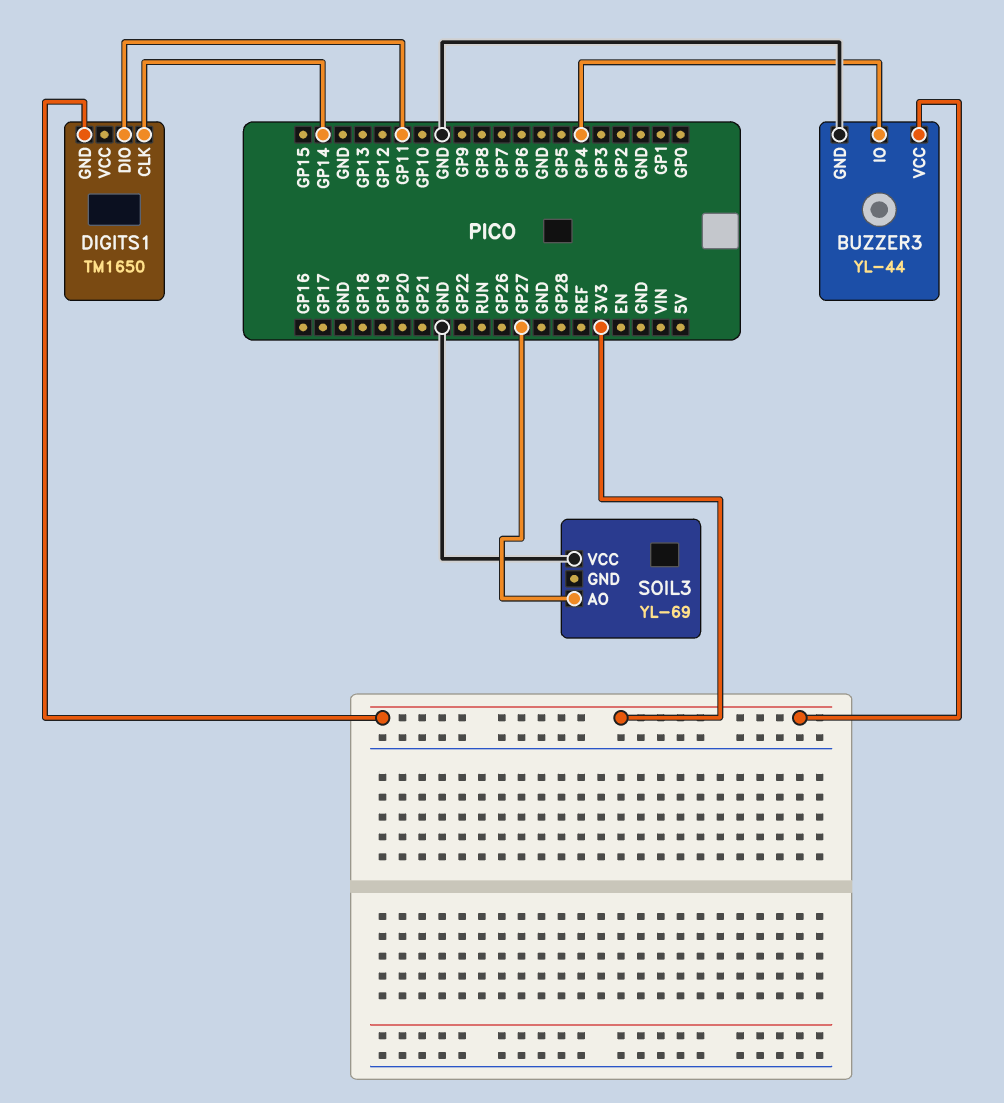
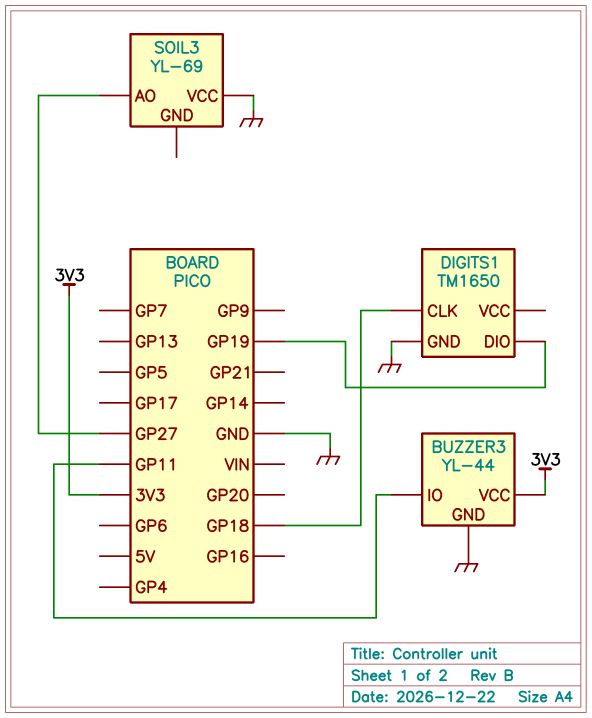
BUZZER3 pin IO: GP4 -> GP11
DIGITS1 pin CLK: GP14 -> GP18
DIGITS1 pin DIO: GP11 -> GP19
DIGITS1 pin GND: 3V3 -> GND

